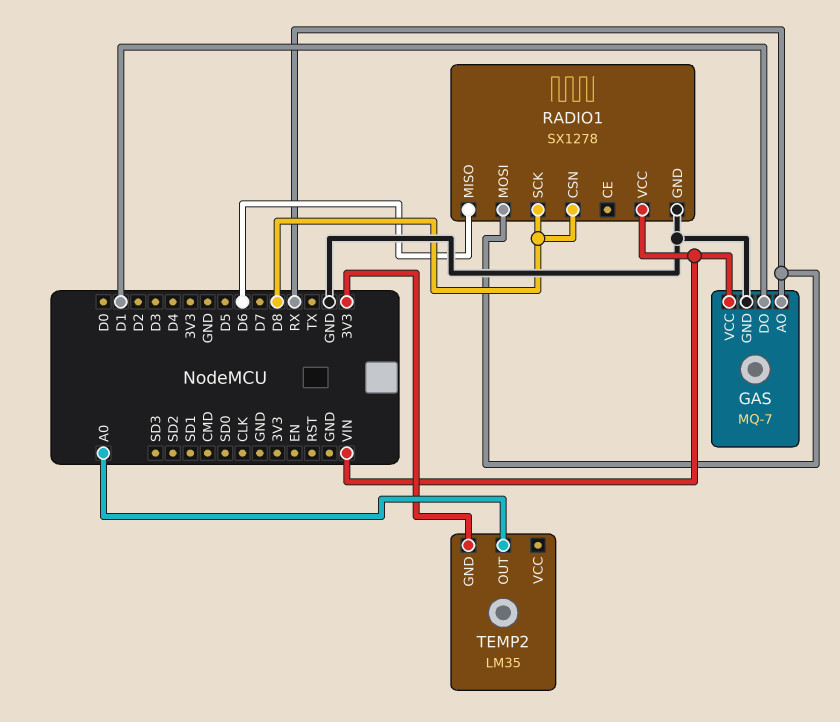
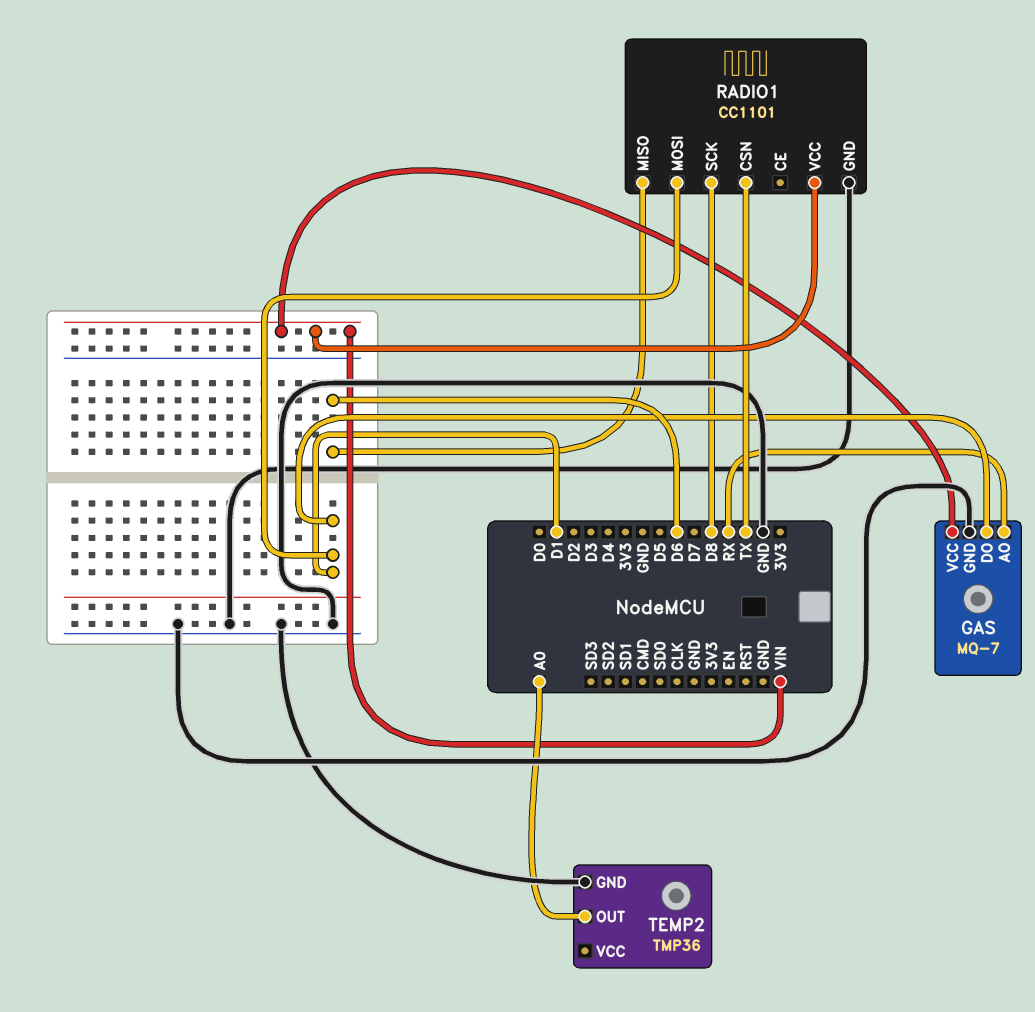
RADIO1: SX1278 -> CC1101
RADIO1 pin CSN: D8 -> TX
RADIO1 pin MOSI: RX -> D1
TEMP2: LM35 -> TMP36
TEMP2 pin GND: 3V3 -> GND

